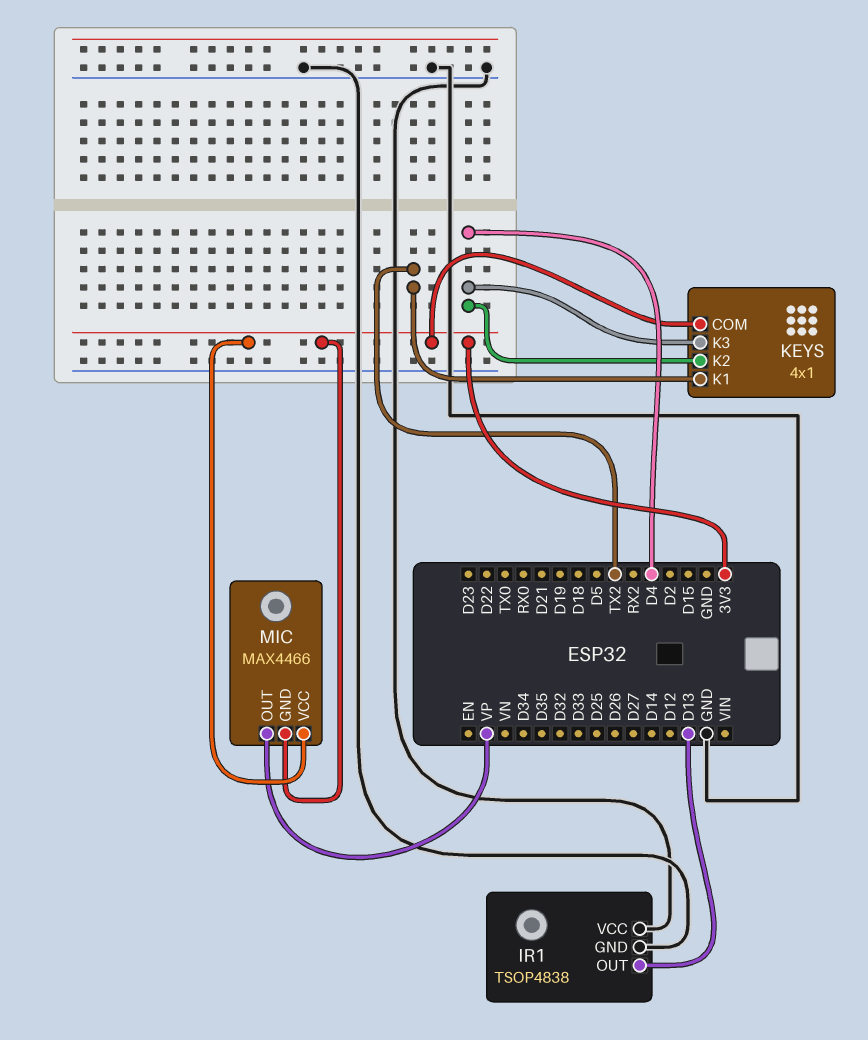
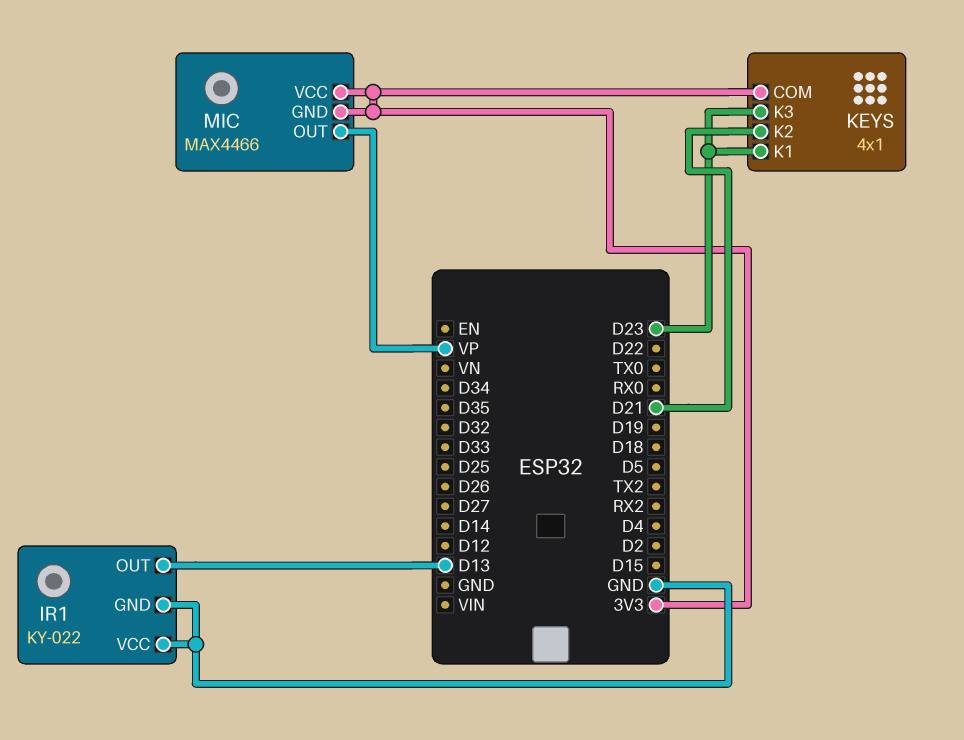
IR1: TSOP4838 -> KY-022
KEYS pin K1: TX2 -> D23
KEYS pin K2: D4 -> D21
KEYS pin K3: D4 -> D23

